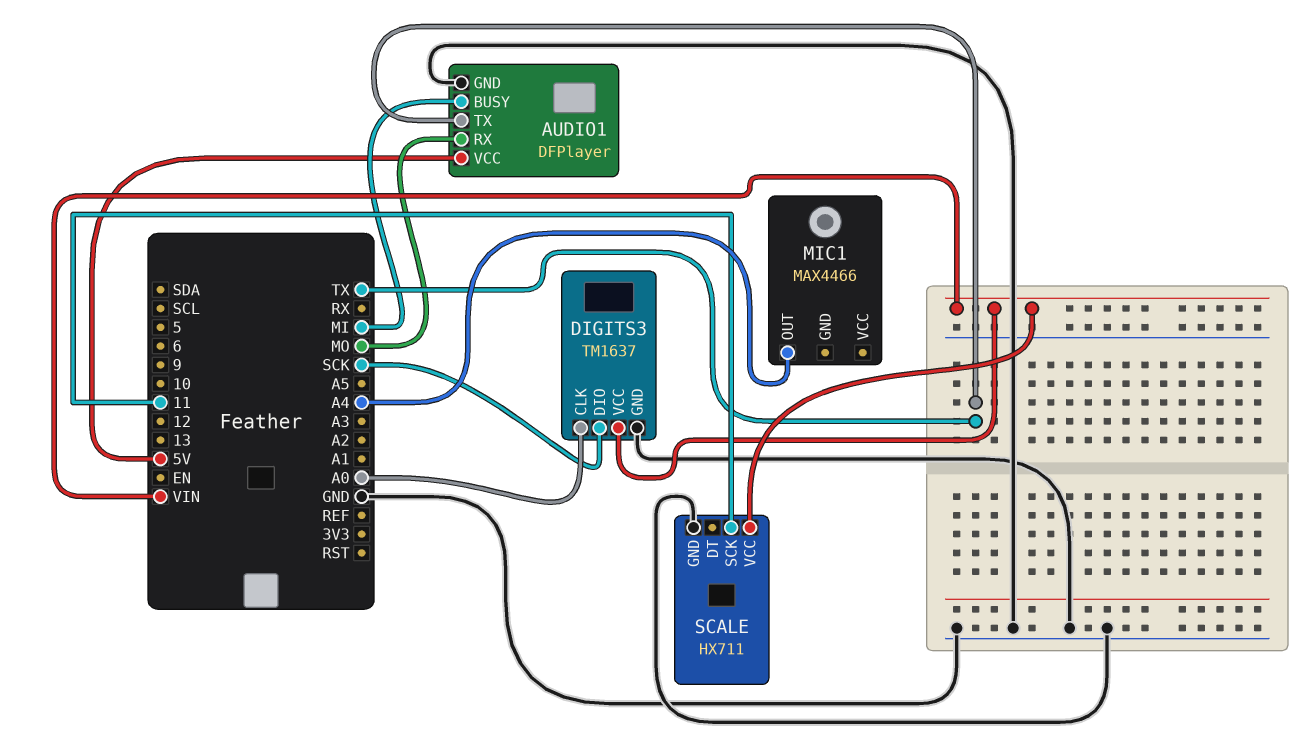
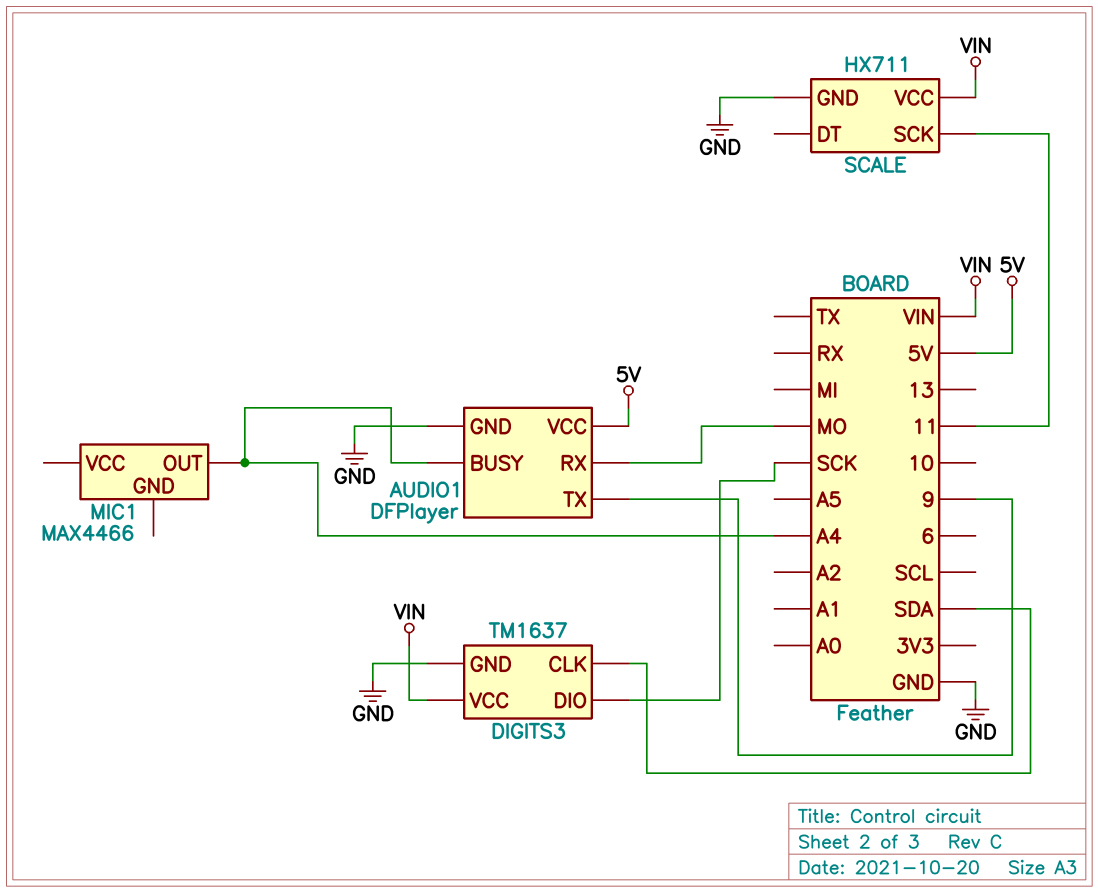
AUDIO1 pin BUSY: MI -> A4
AUDIO1 pin TX: TX -> 9
DIGITS3 pin CLK: A0 -> SDA

